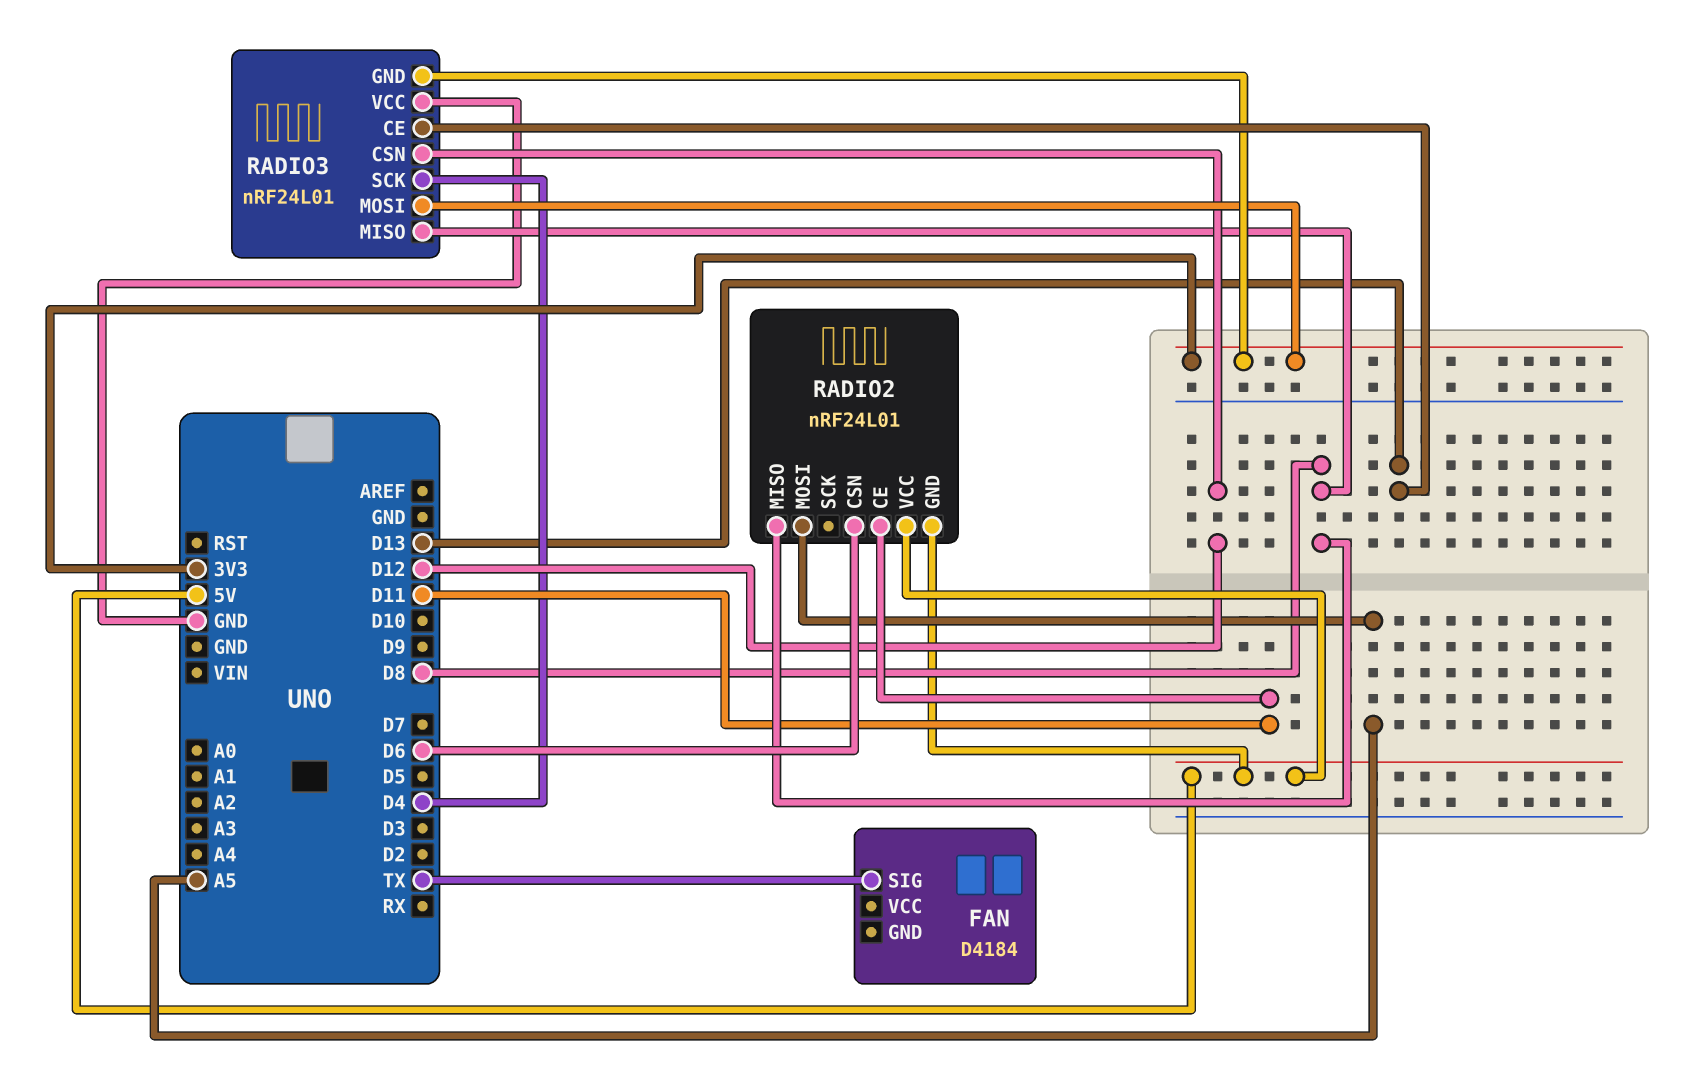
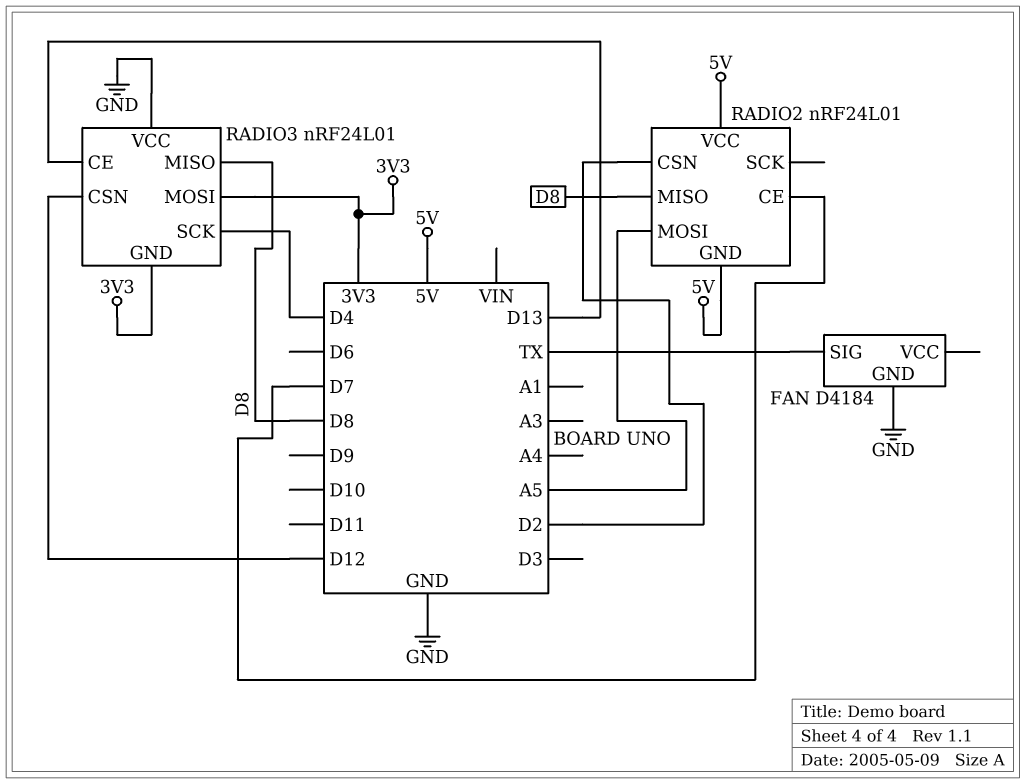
FAN pin GND: none -> GND
RADIO2 pin CE: D11 -> D7
RADIO2 pin CSN: D6 -> D2

